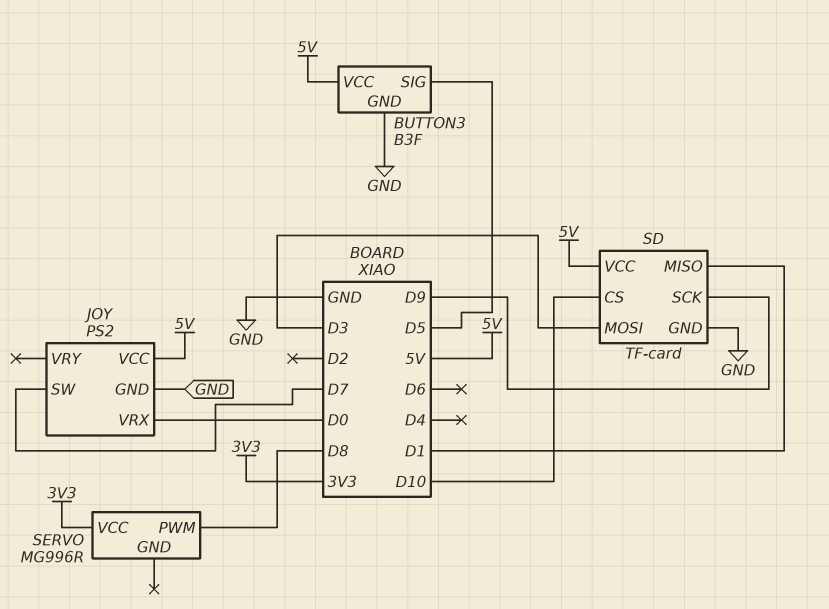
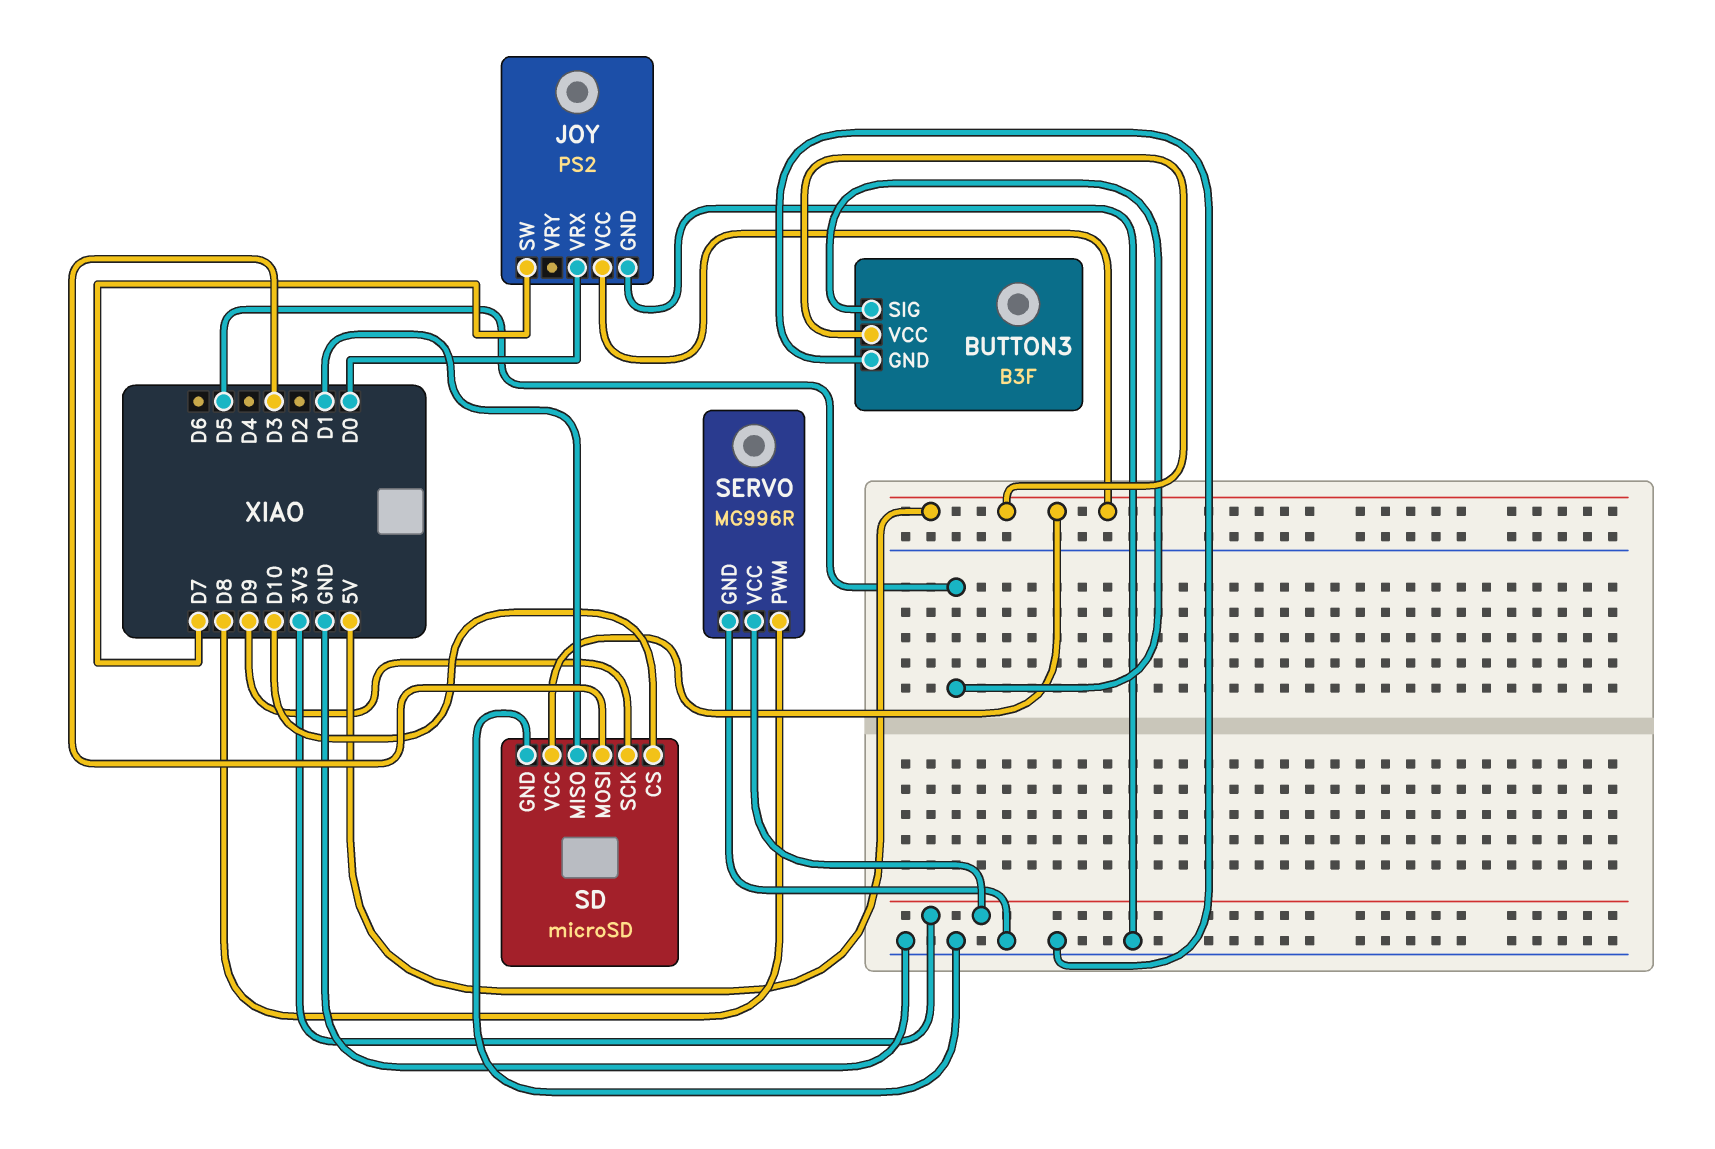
SD: TF-card -> microSD
SERVO pin GND: none -> GND

